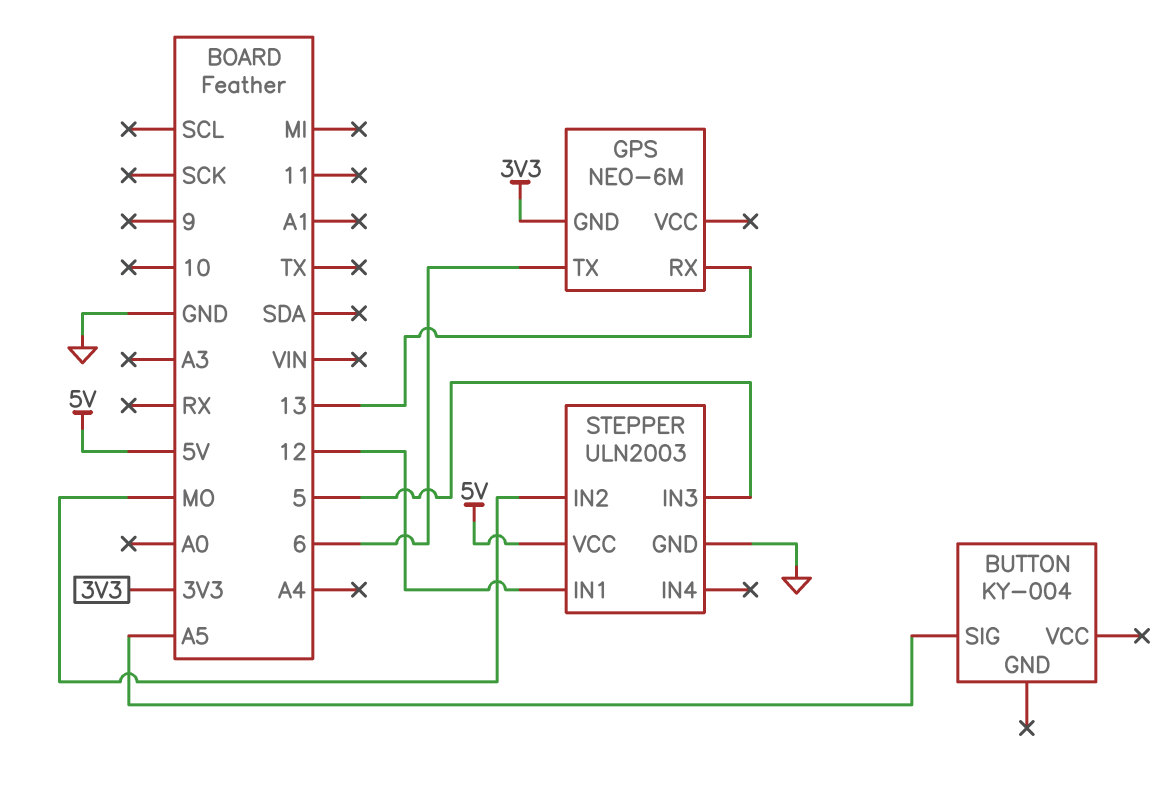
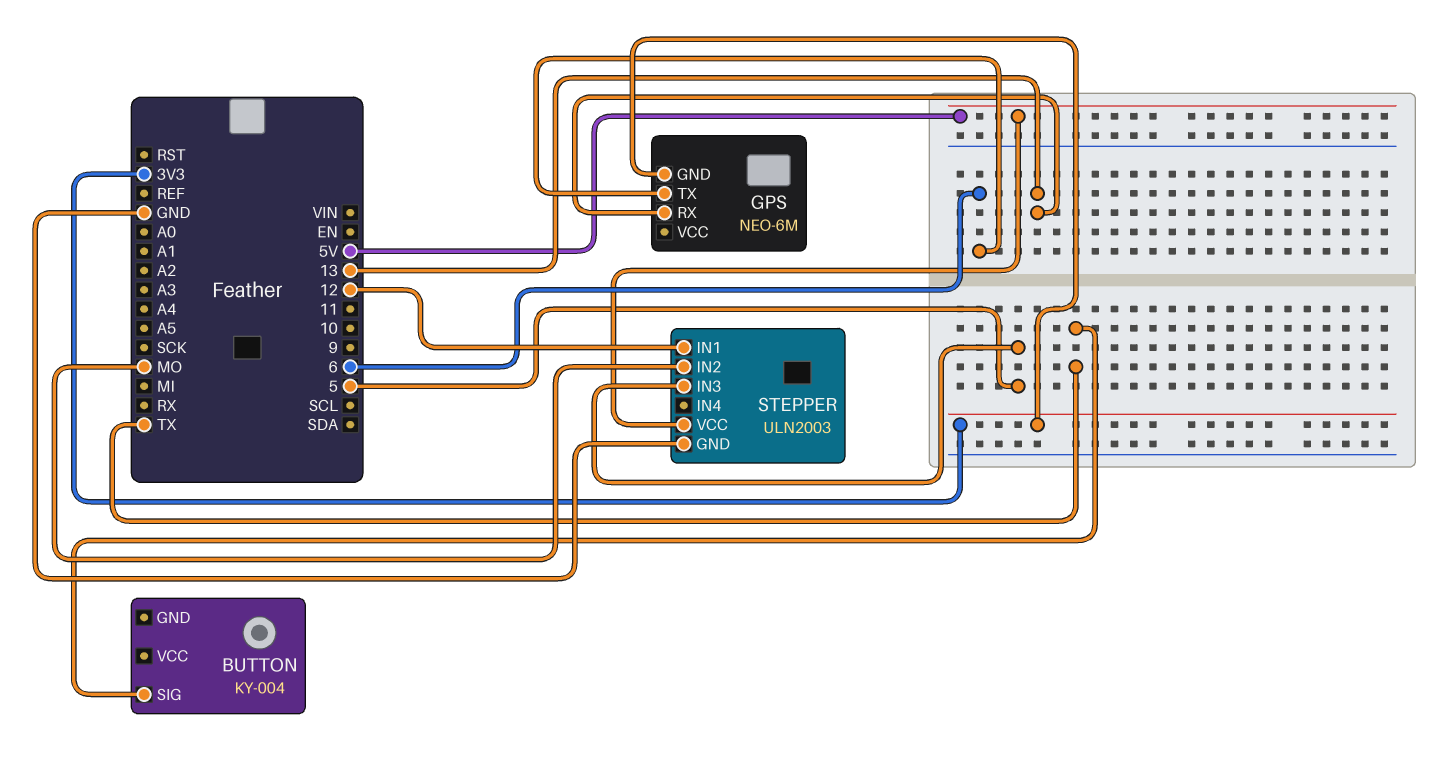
BUTTON pin SIG: A5 -> TX

